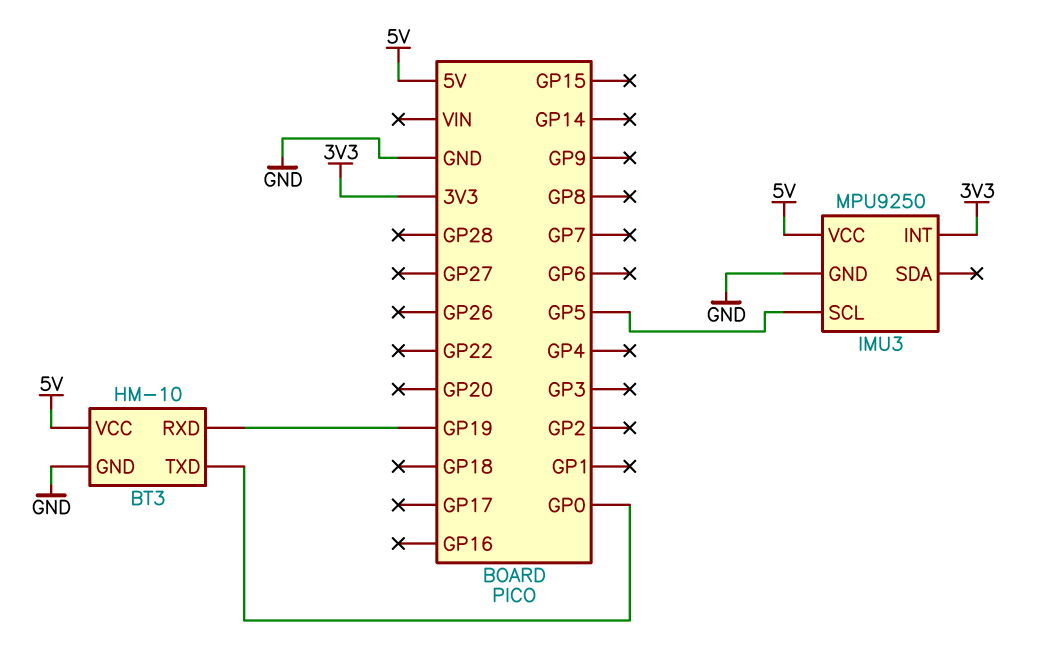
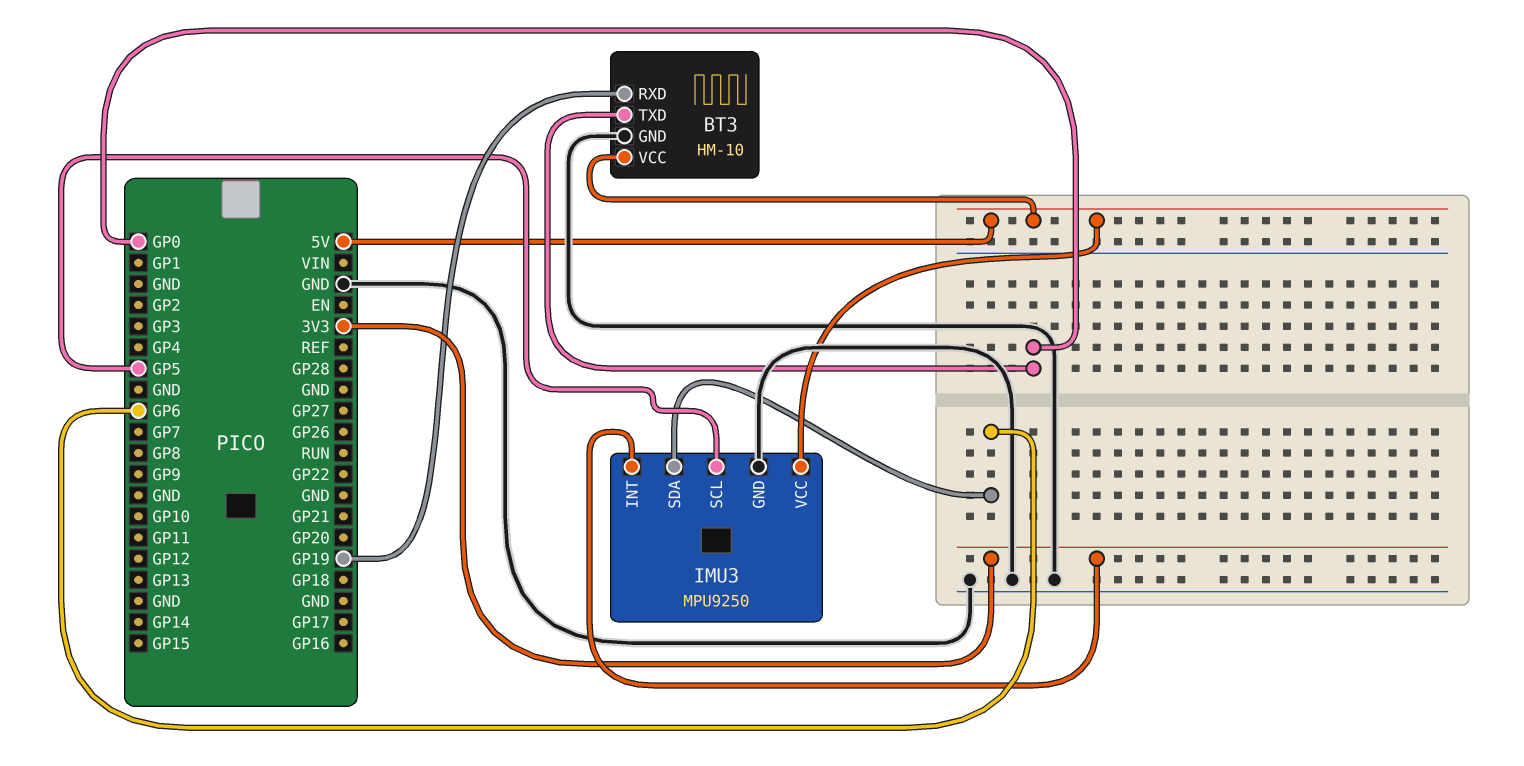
IMU3 pin SDA: none -> GP6

